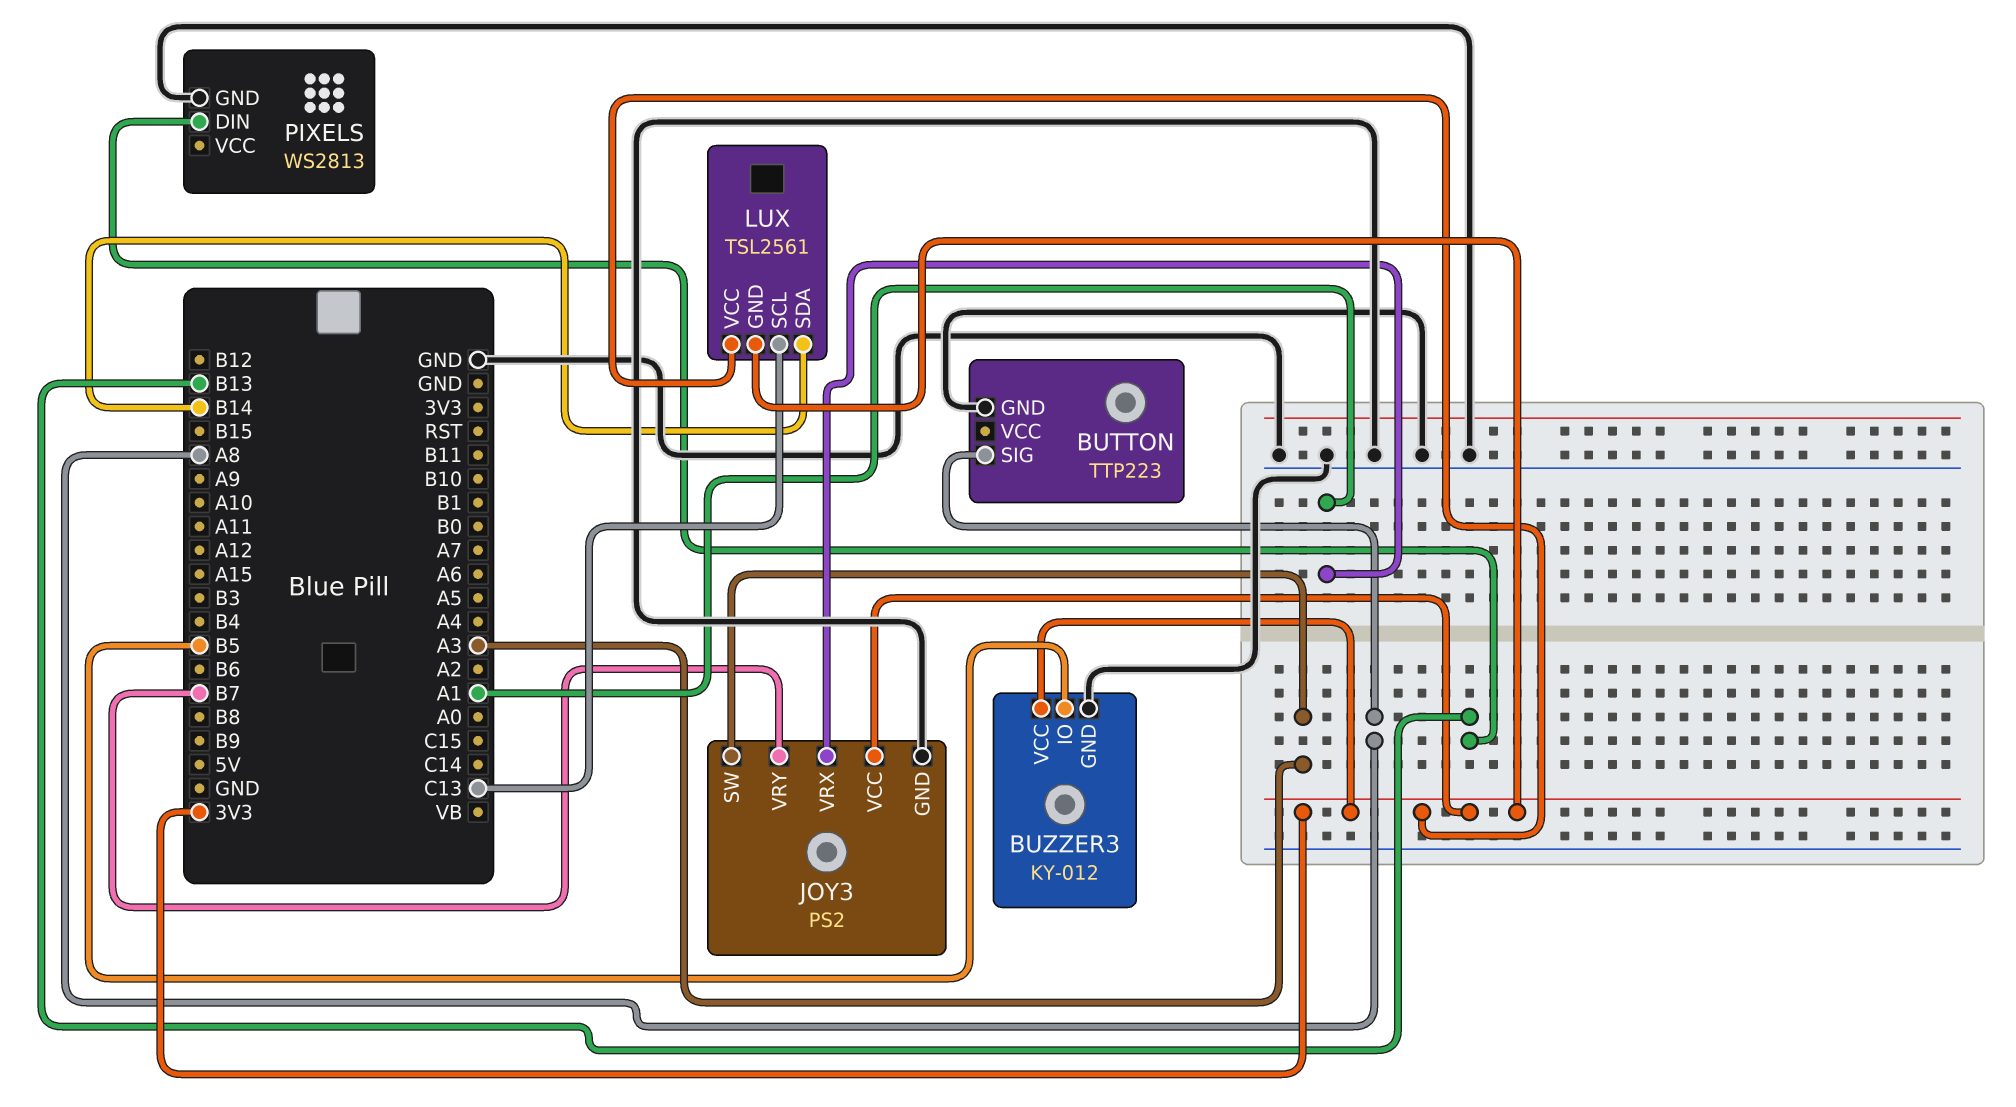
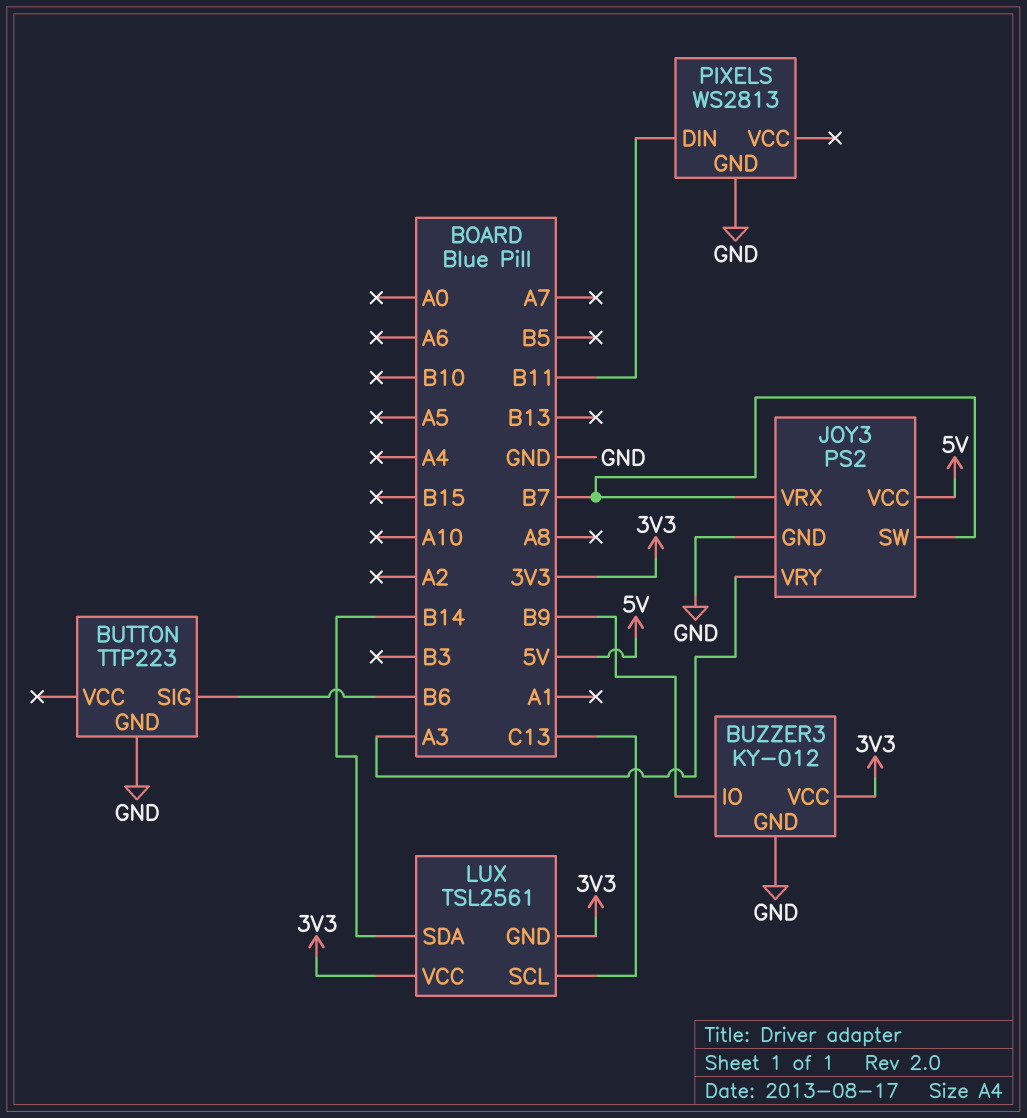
BUTTON pin SIG: A8 -> B6
BUZZER3 pin IO: B5 -> B9
JOY3 pin SW: A3 -> B7
JOY3 pin VCC: 3V3 -> 5V
JOY3 pin VRX: A1 -> B7
JOY3 pin VRY: B7 -> A3
PIXELS pin DIN: B13 -> B11

